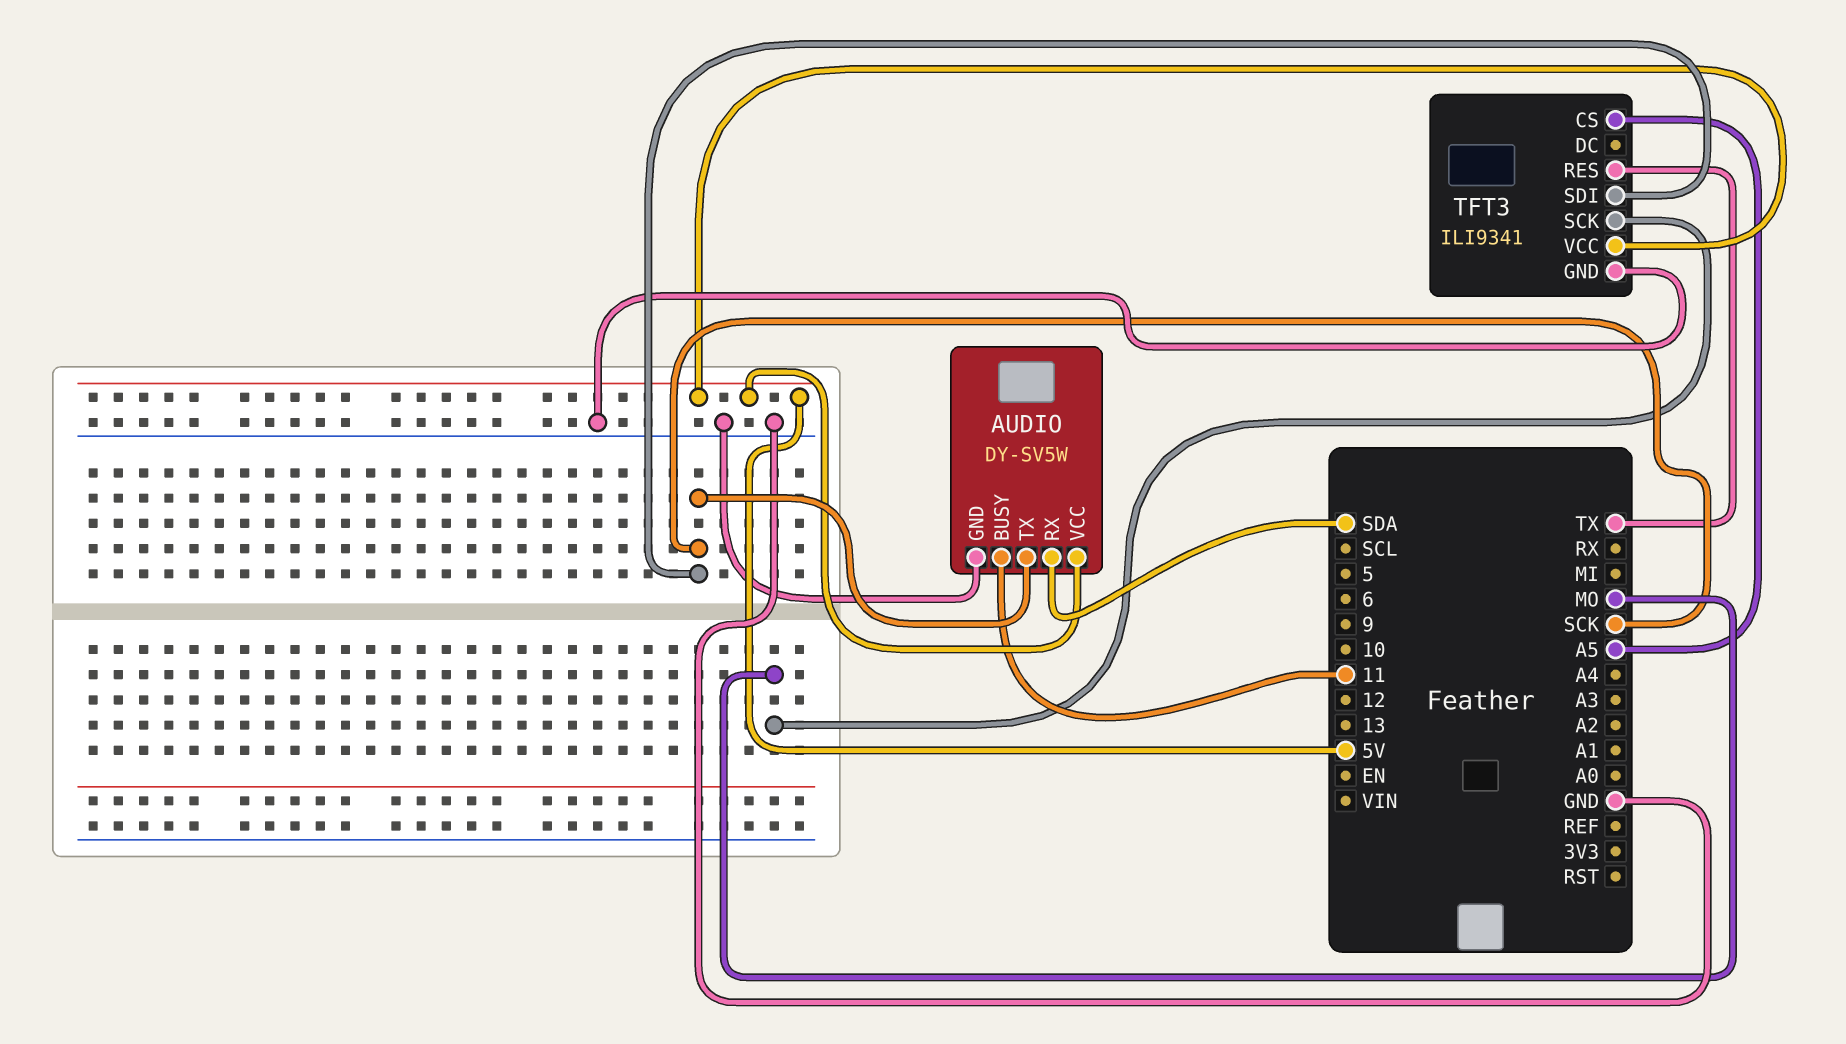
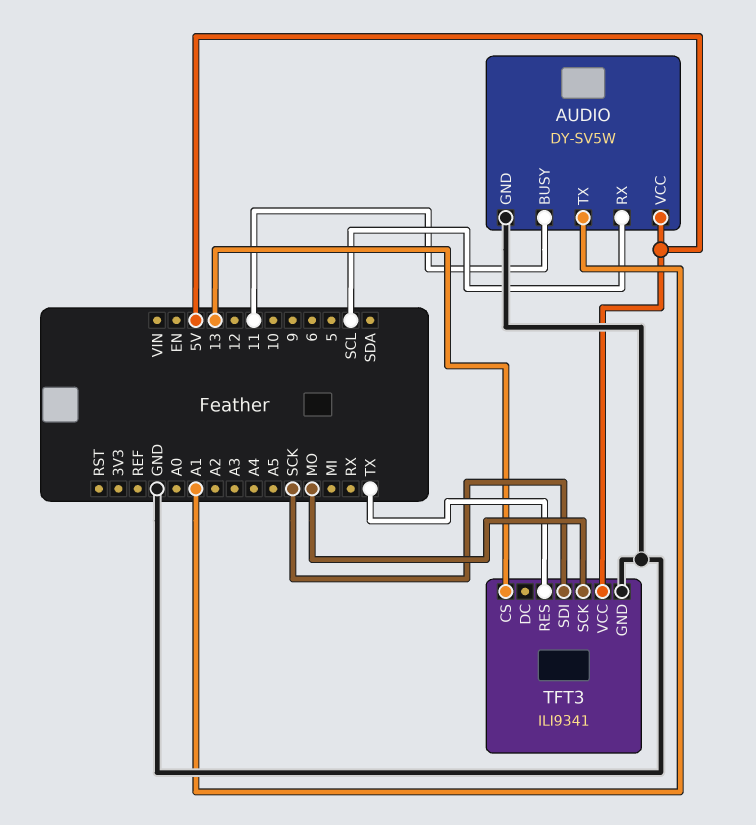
AUDIO pin RX: SDA -> SCL
AUDIO pin TX: SCK -> A1
TFT3 pin CS: A5 -> 13

